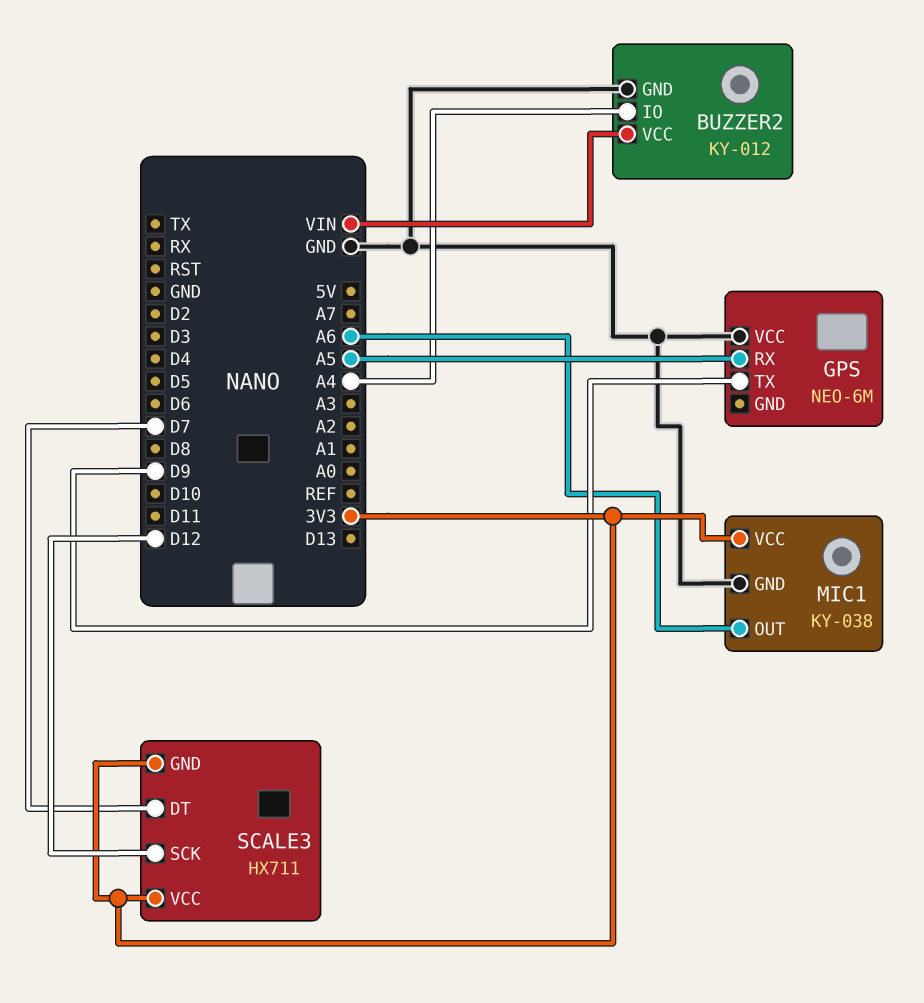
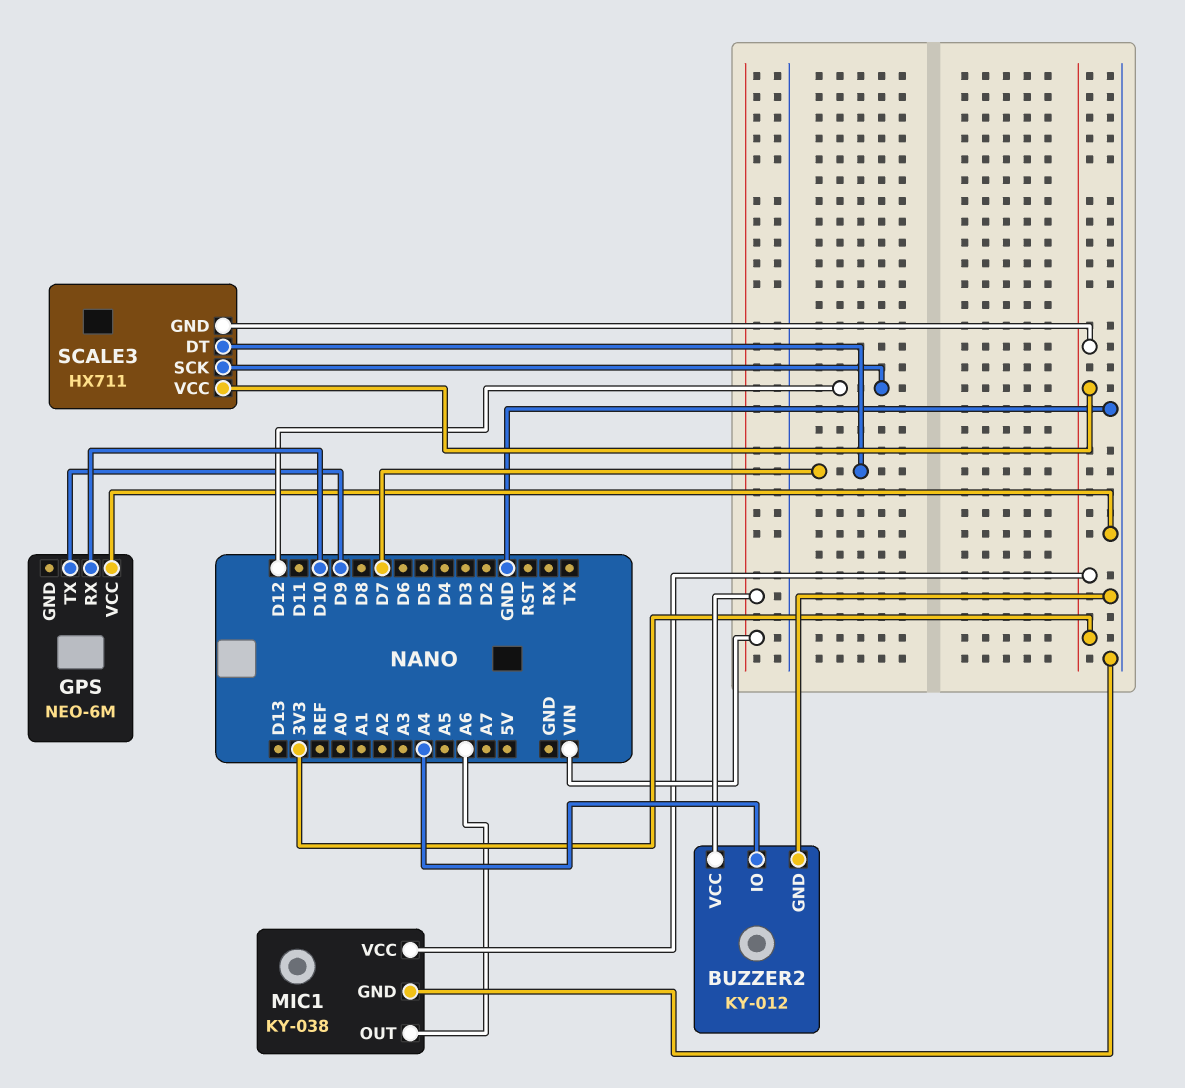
GPS pin RX: A5 -> D10

